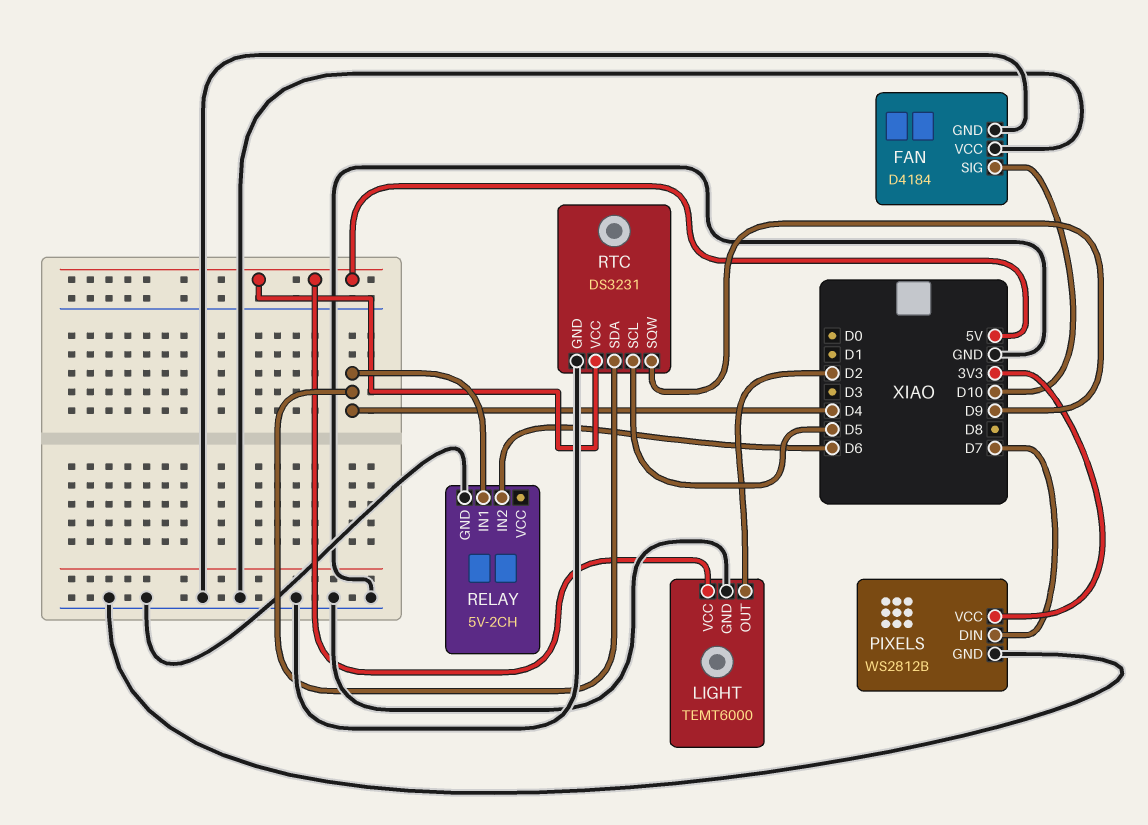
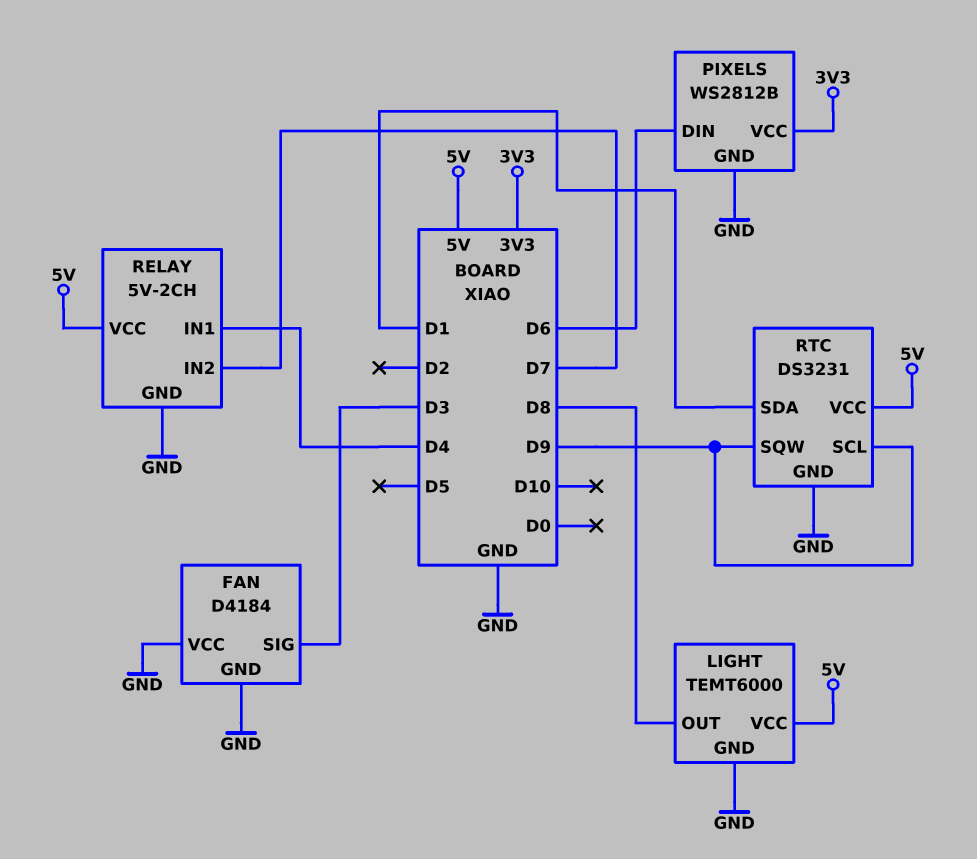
FAN pin SIG: D10 -> D3
LIGHT pin OUT: D2 -> D8
PIXELS pin DIN: D7 -> D6
RELAY pin IN2: D6 -> D7
RELAY pin VCC: none -> 5V
RTC pin SCL: D5 -> D9
RTC pin SDA: D4 -> D1

